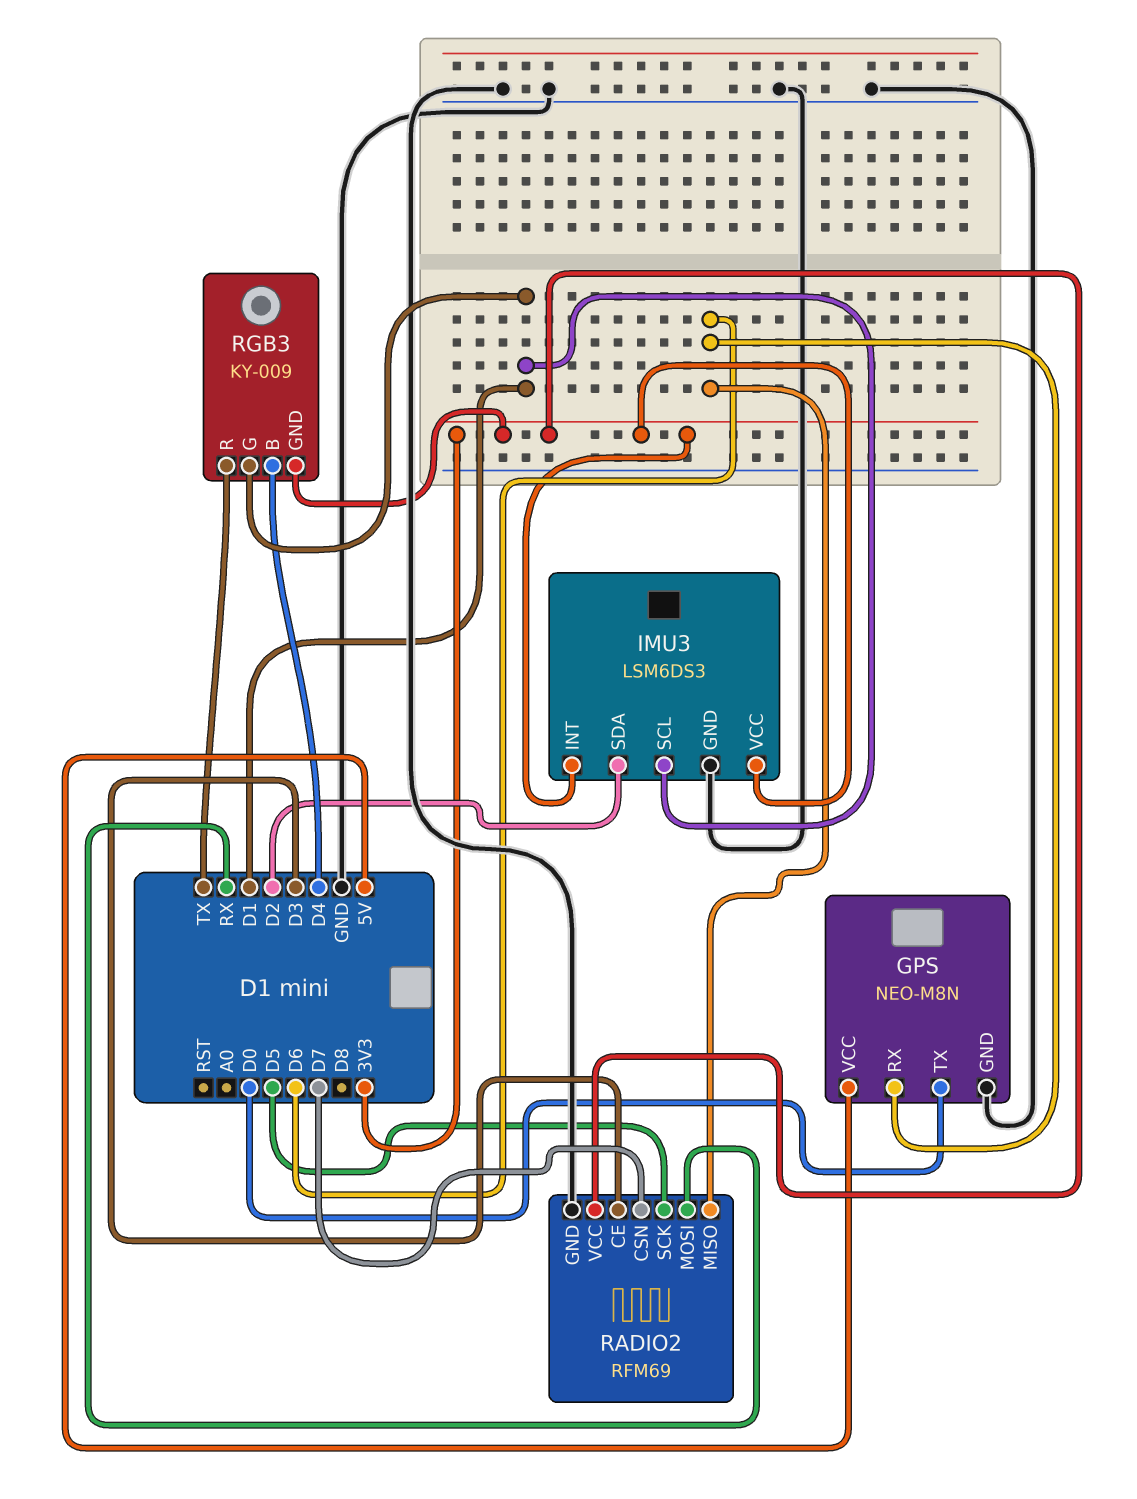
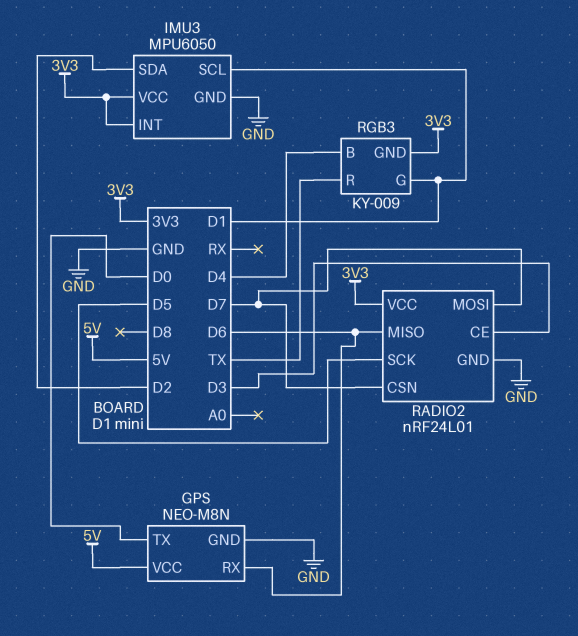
IMU3: LSM6DS3 -> MPU6050
RADIO2: RFM69 -> nRF24L01
RADIO2 pin MOSI: RX -> D7

